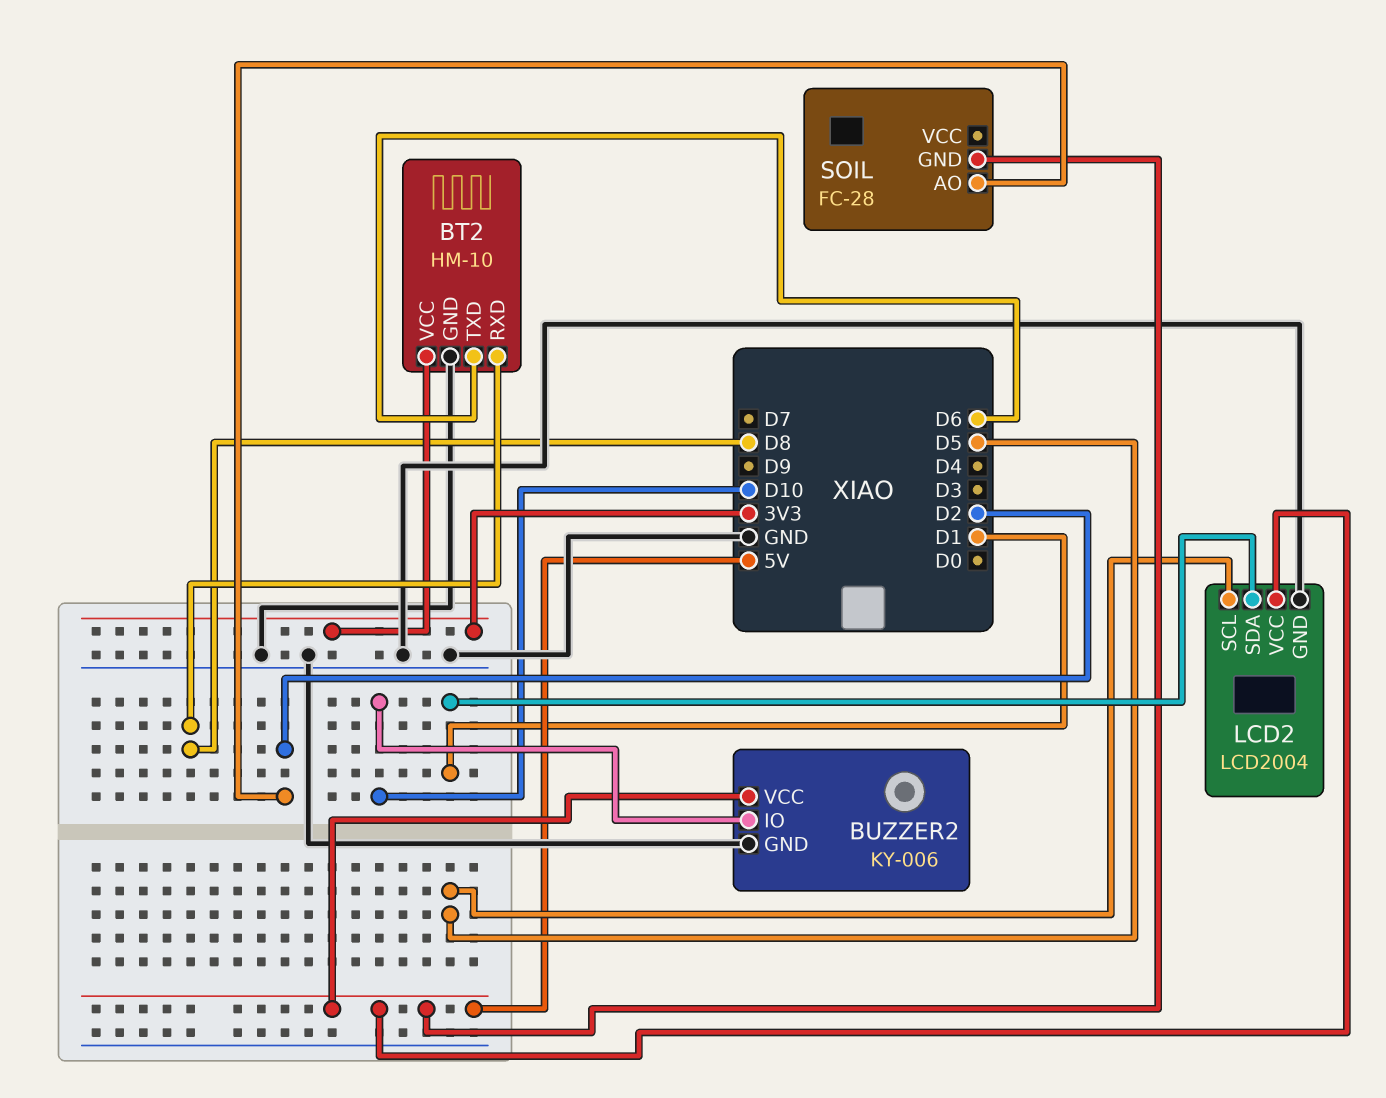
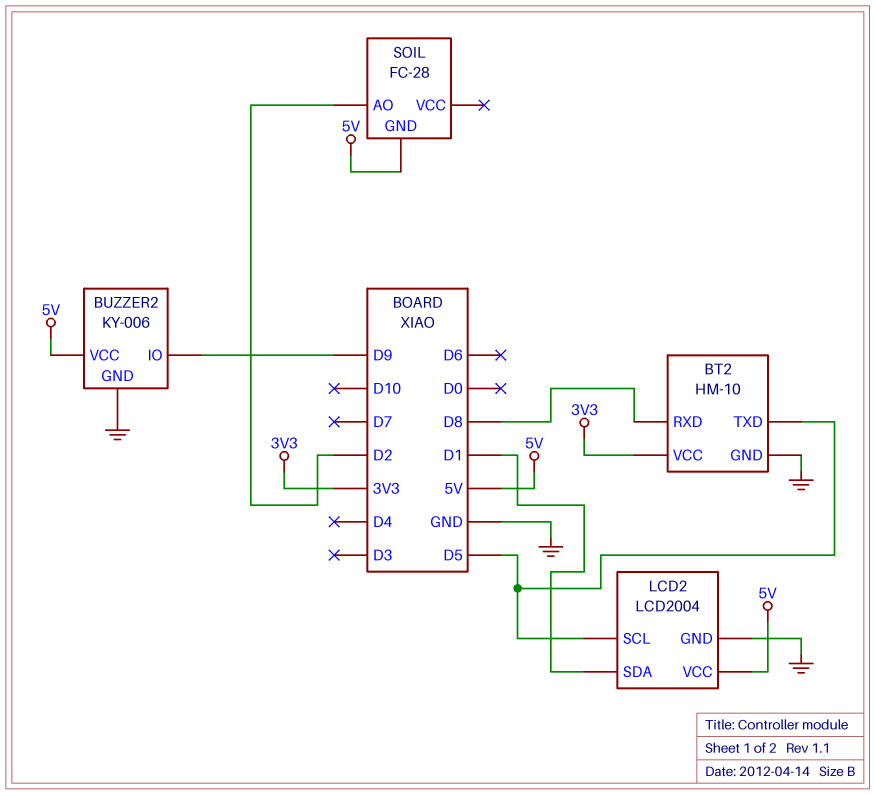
BT2 pin TXD: D6 -> D5
BUZZER2 pin IO: D10 -> D9

